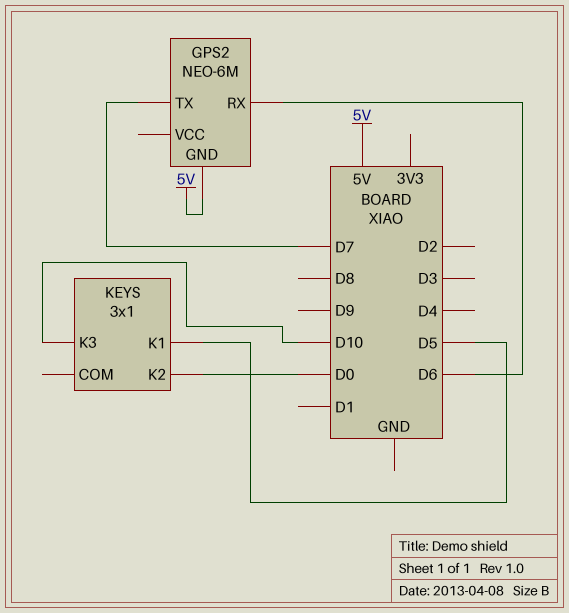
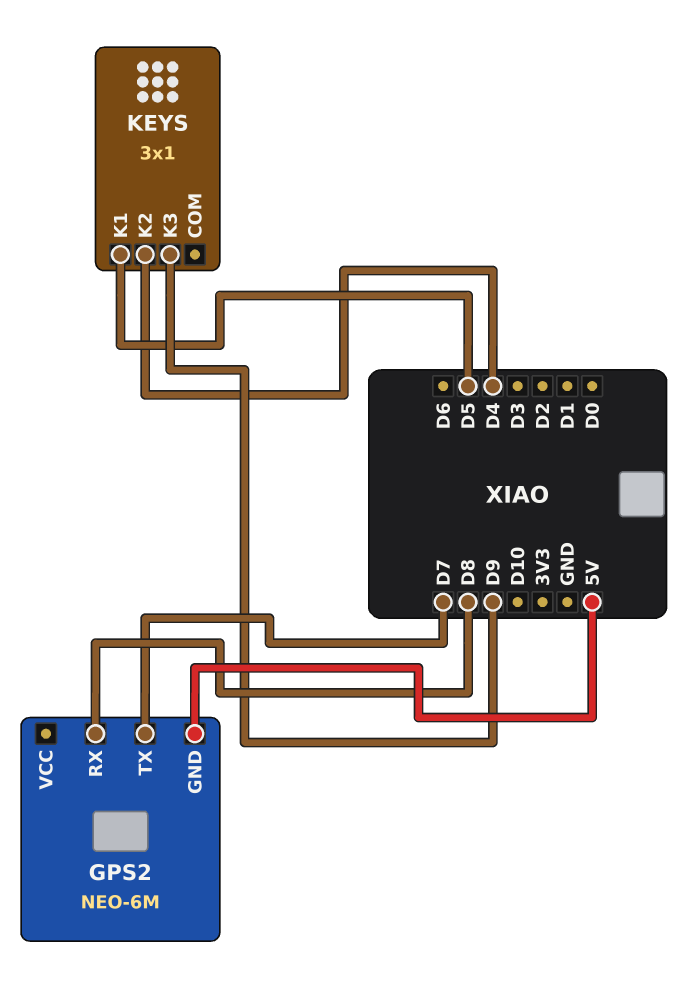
GPS2 pin RX: D6 -> D8
KEYS pin K2: D0 -> D4
KEYS pin K3: D10 -> D9

